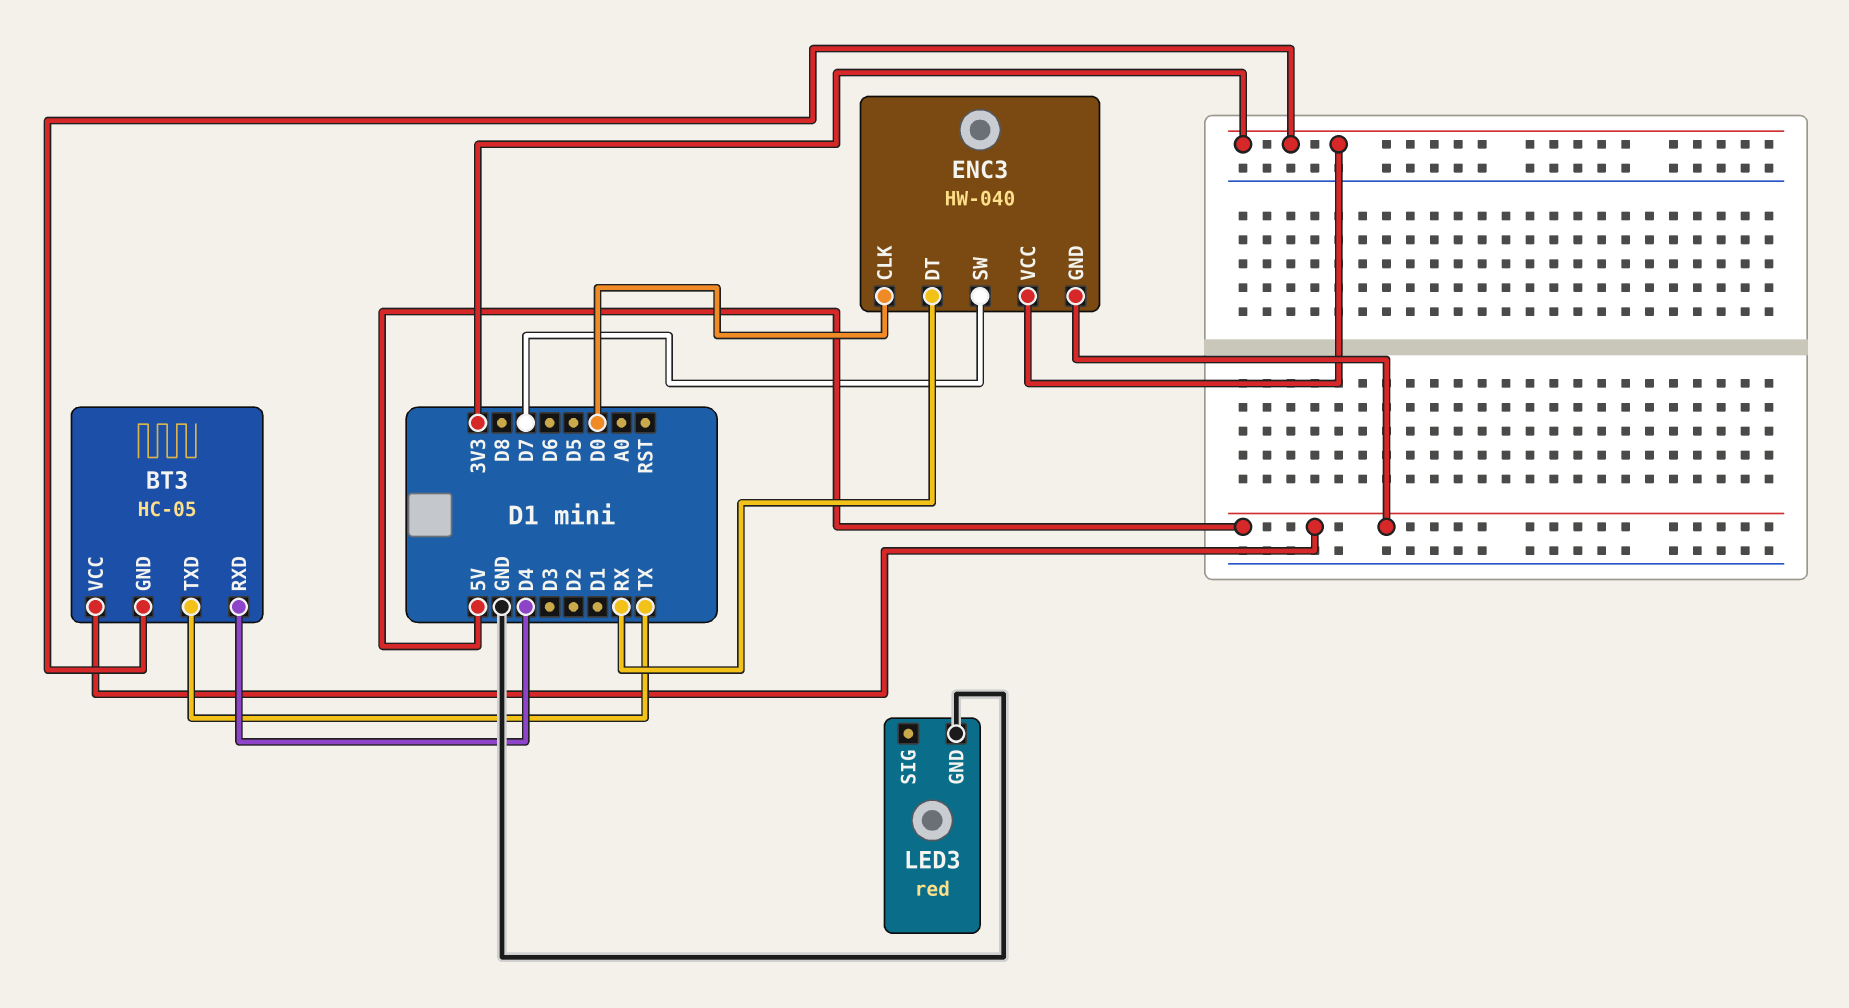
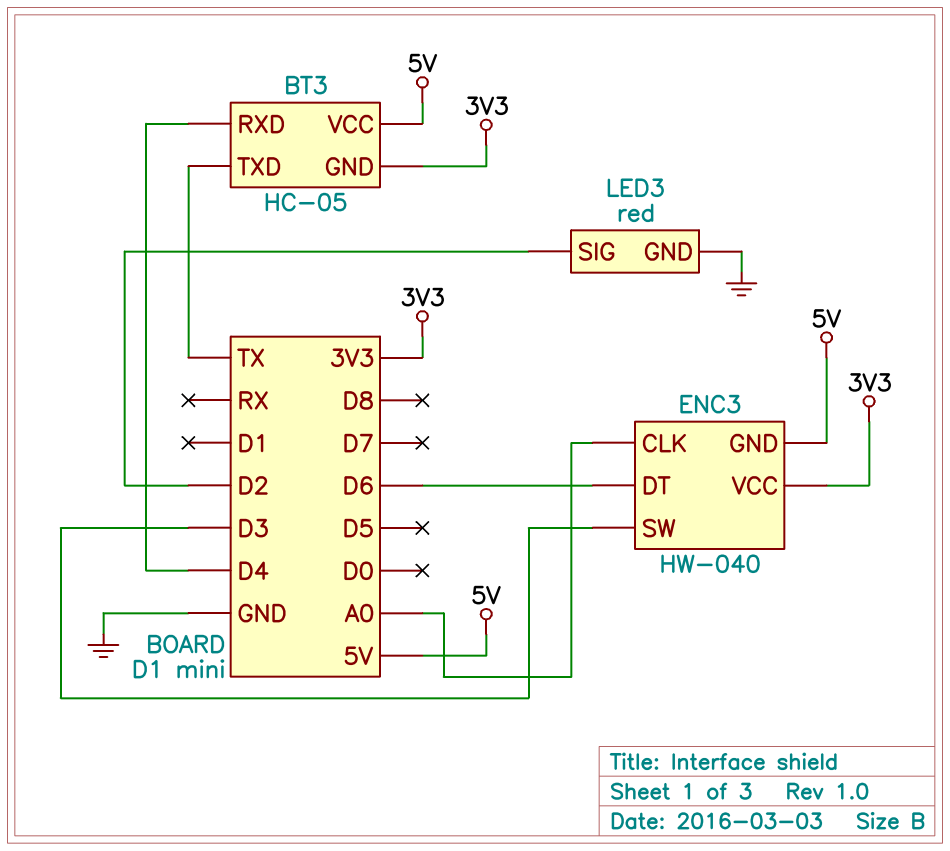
ENC3 pin CLK: D0 -> A0
ENC3 pin DT: RX -> D6
ENC3 pin SW: D7 -> D3
LED3 pin SIG: none -> D2

